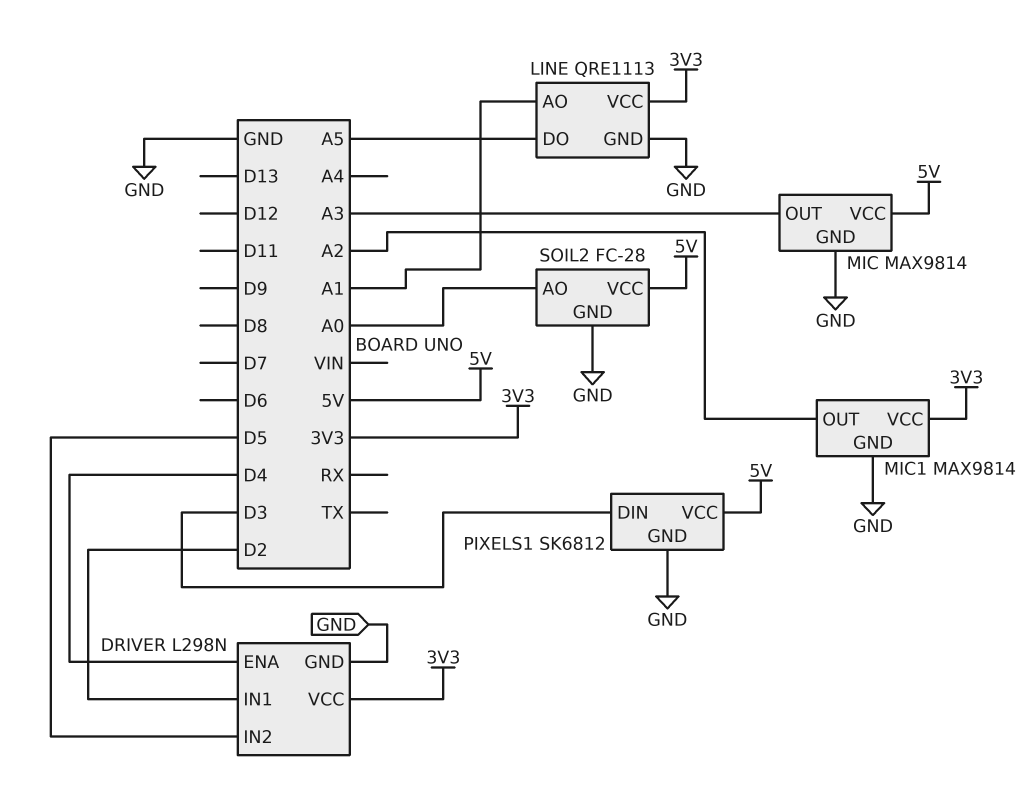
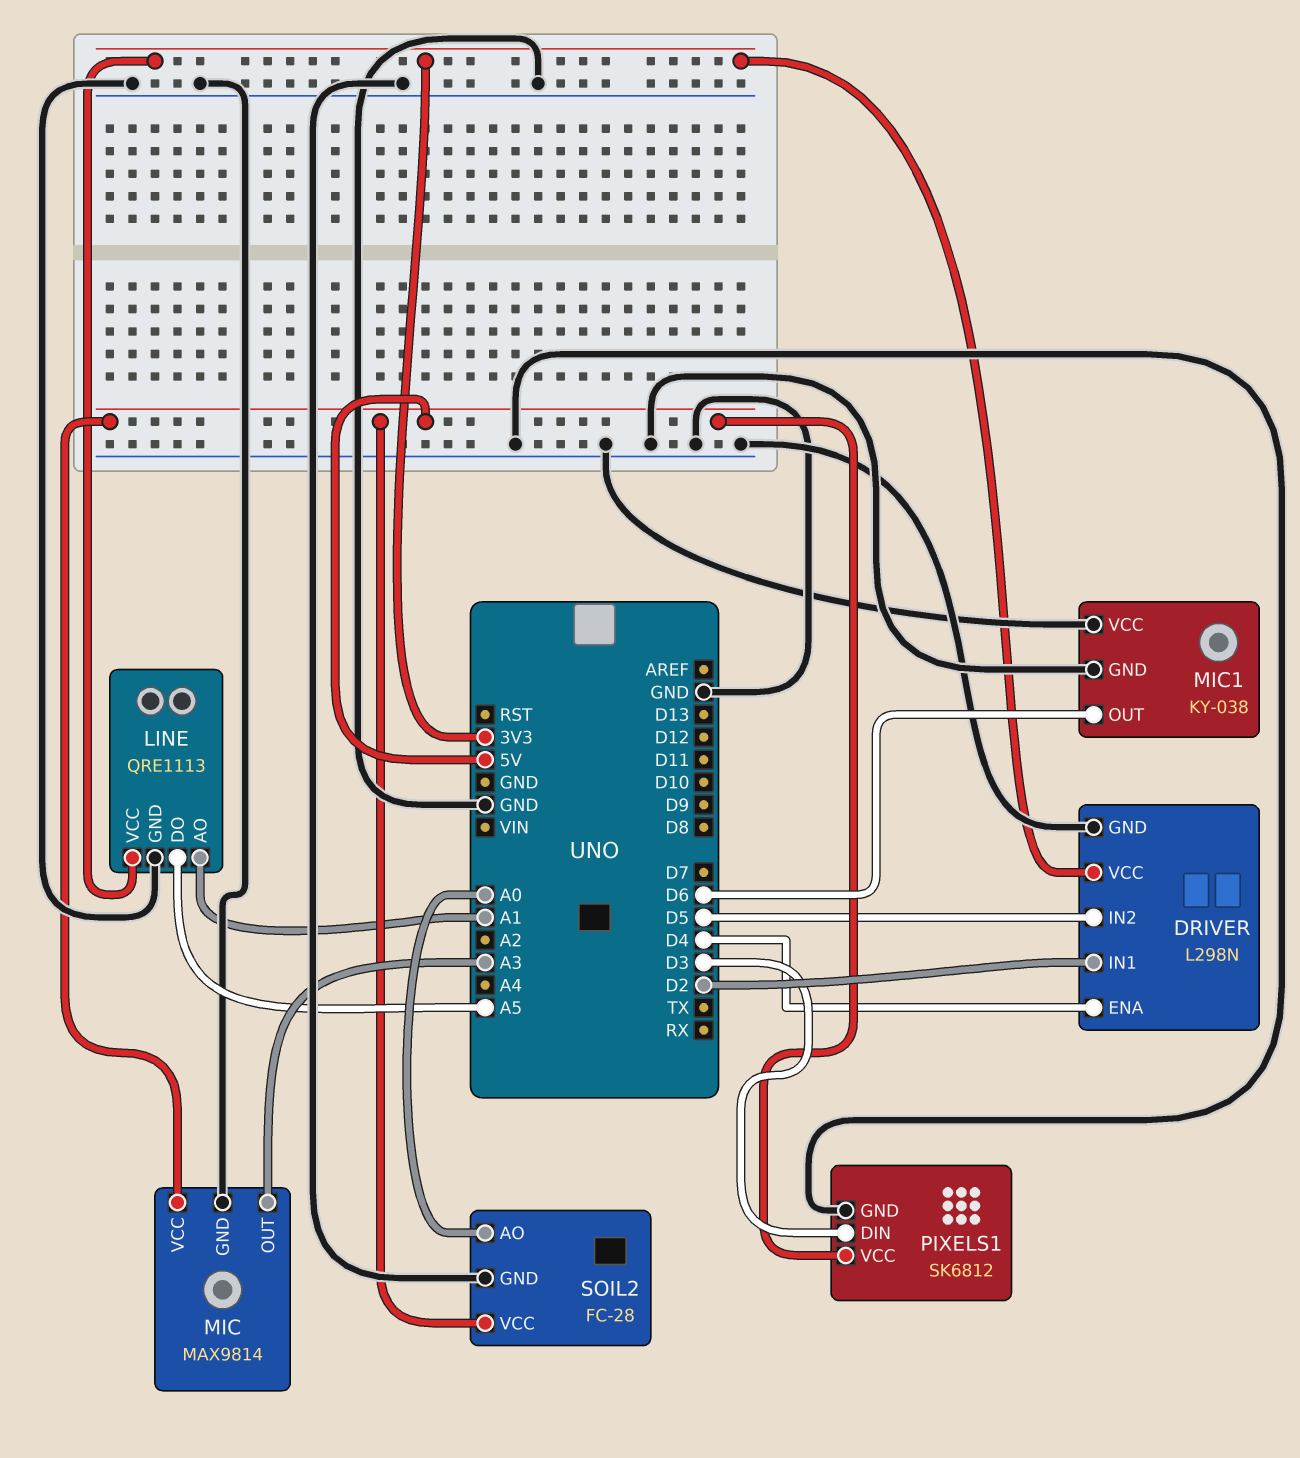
MIC1: MAX9814 -> KY-038
MIC1 pin OUT: A2 -> D6
MIC1 pin VCC: 3V3 -> GND

